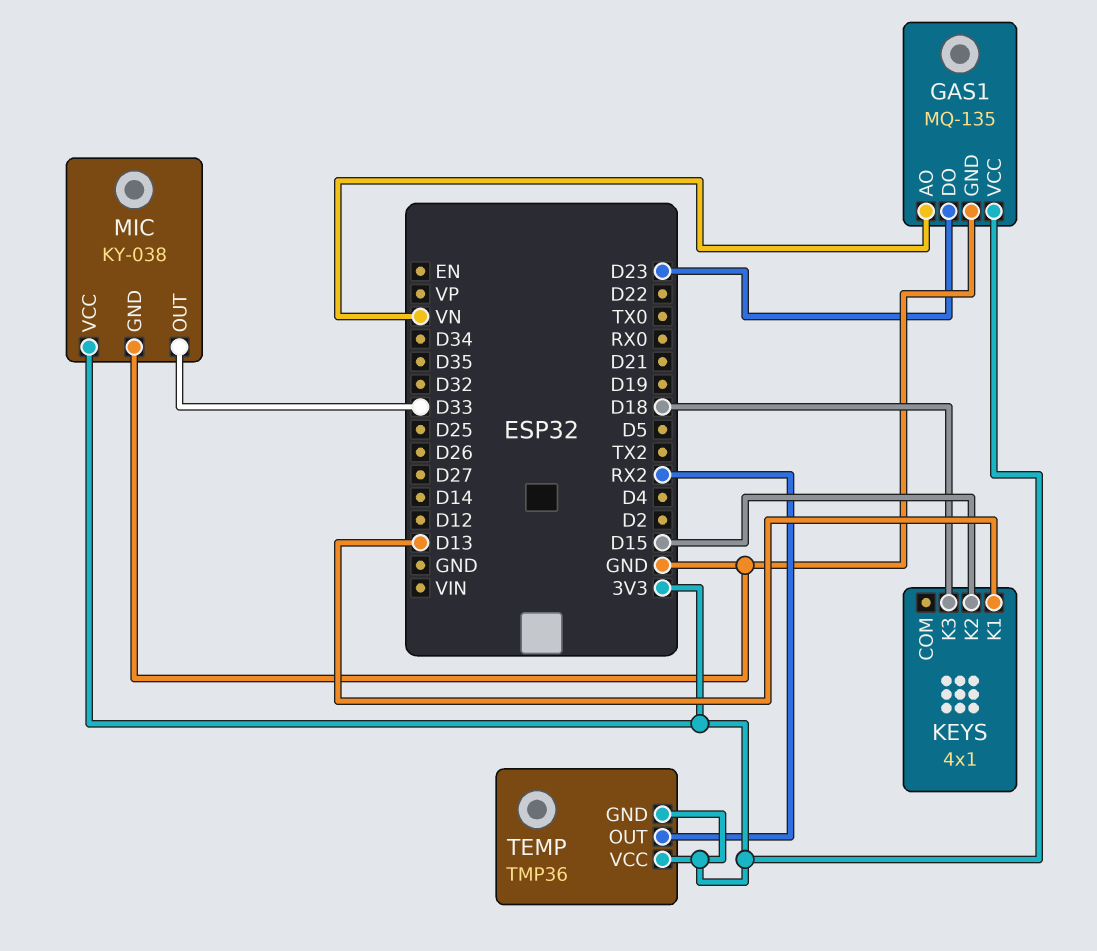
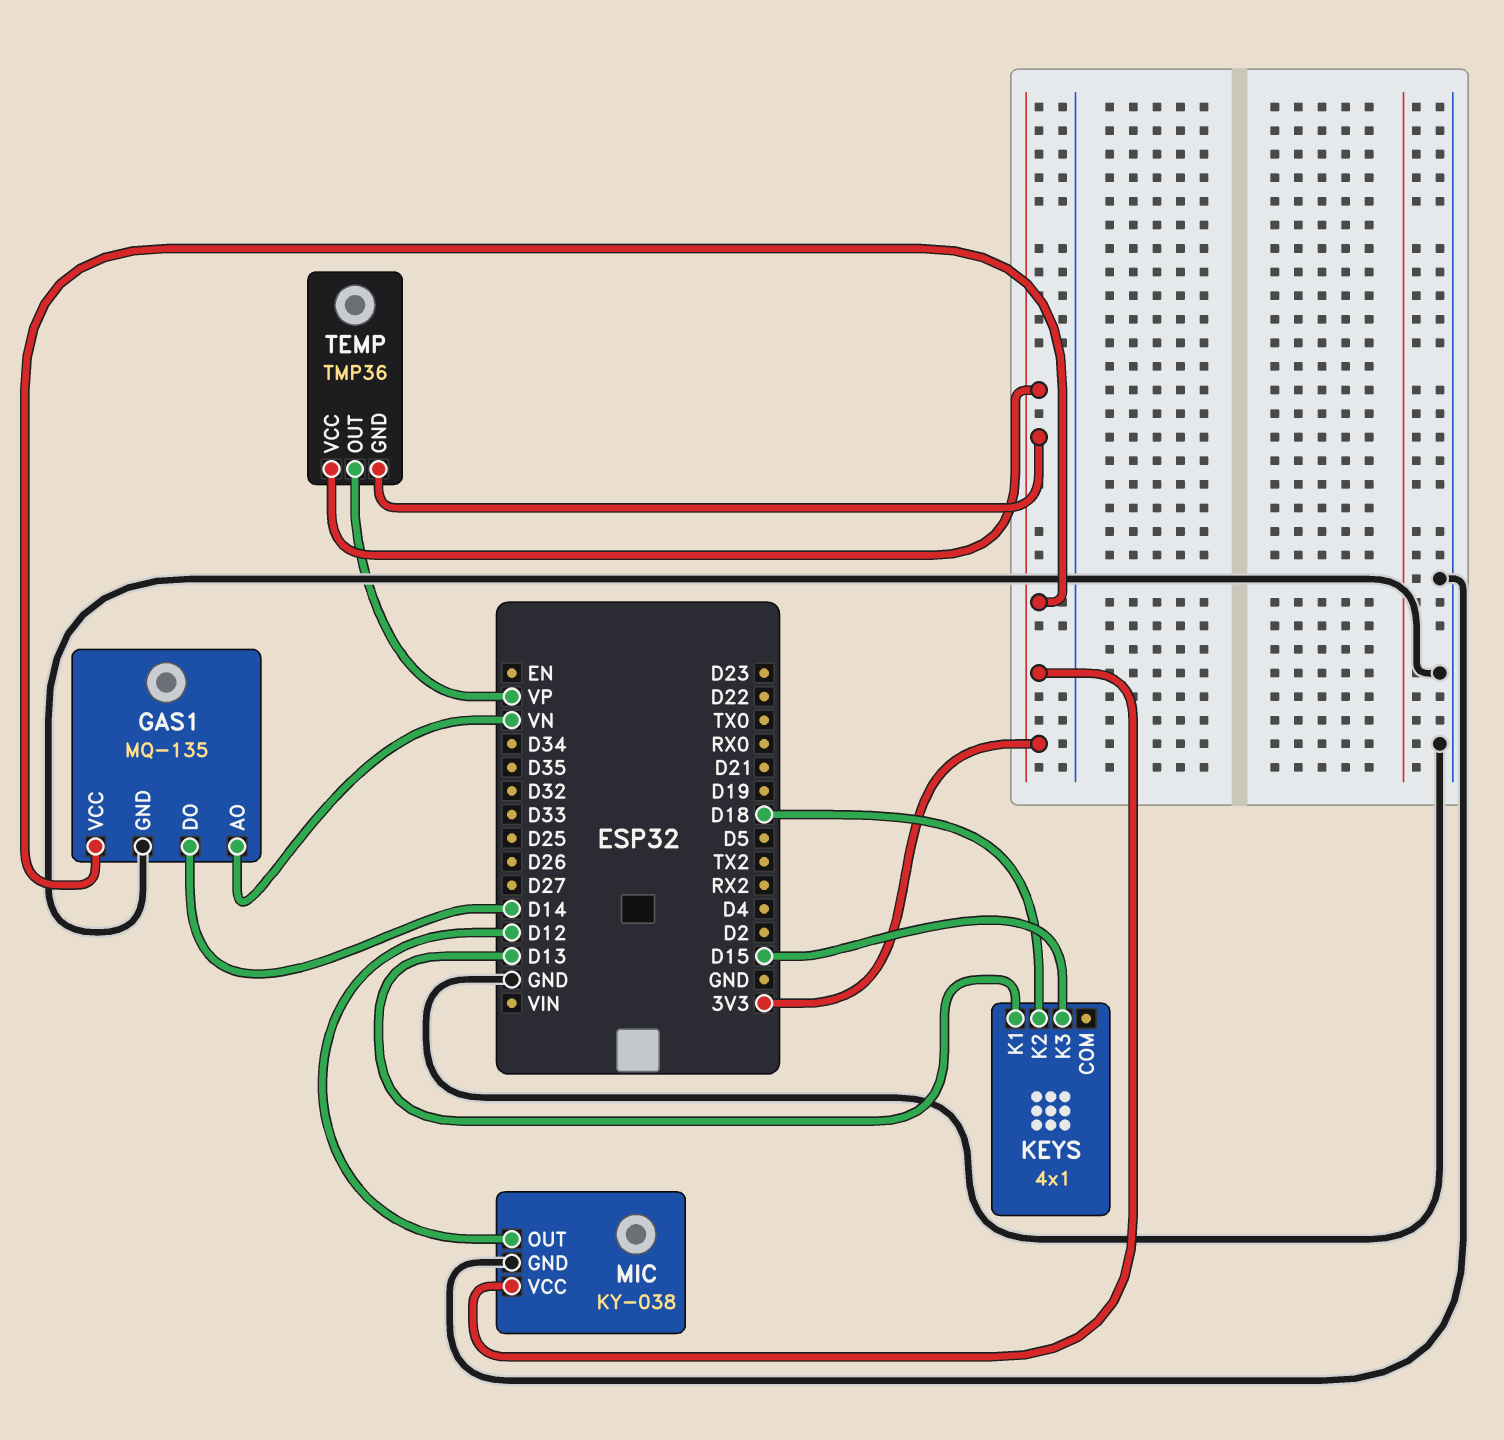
GAS1 pin DO: D23 -> D14
KEYS pin K2: D15 -> D18
KEYS pin K3: D18 -> D15
MIC pin OUT: D33 -> D12
TEMP pin OUT: RX2 -> VP

